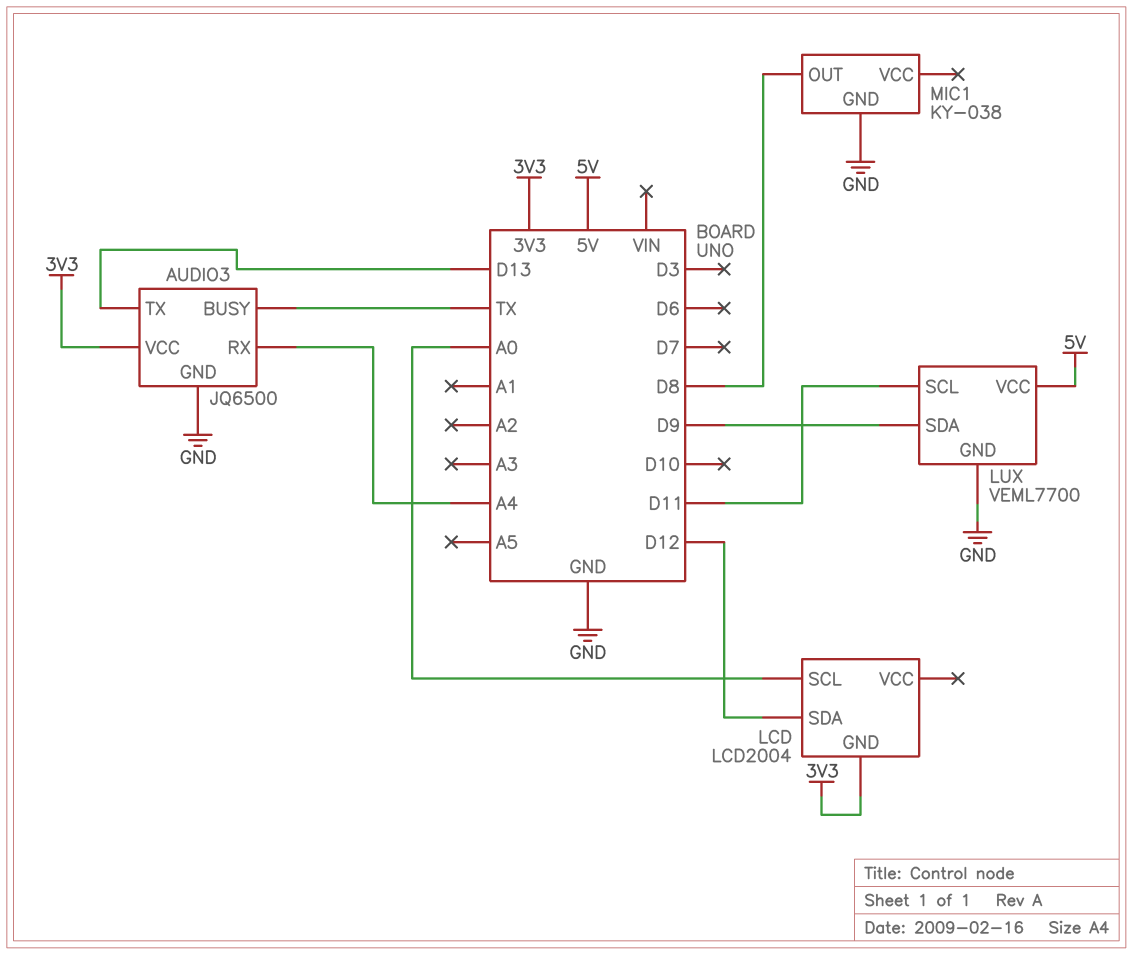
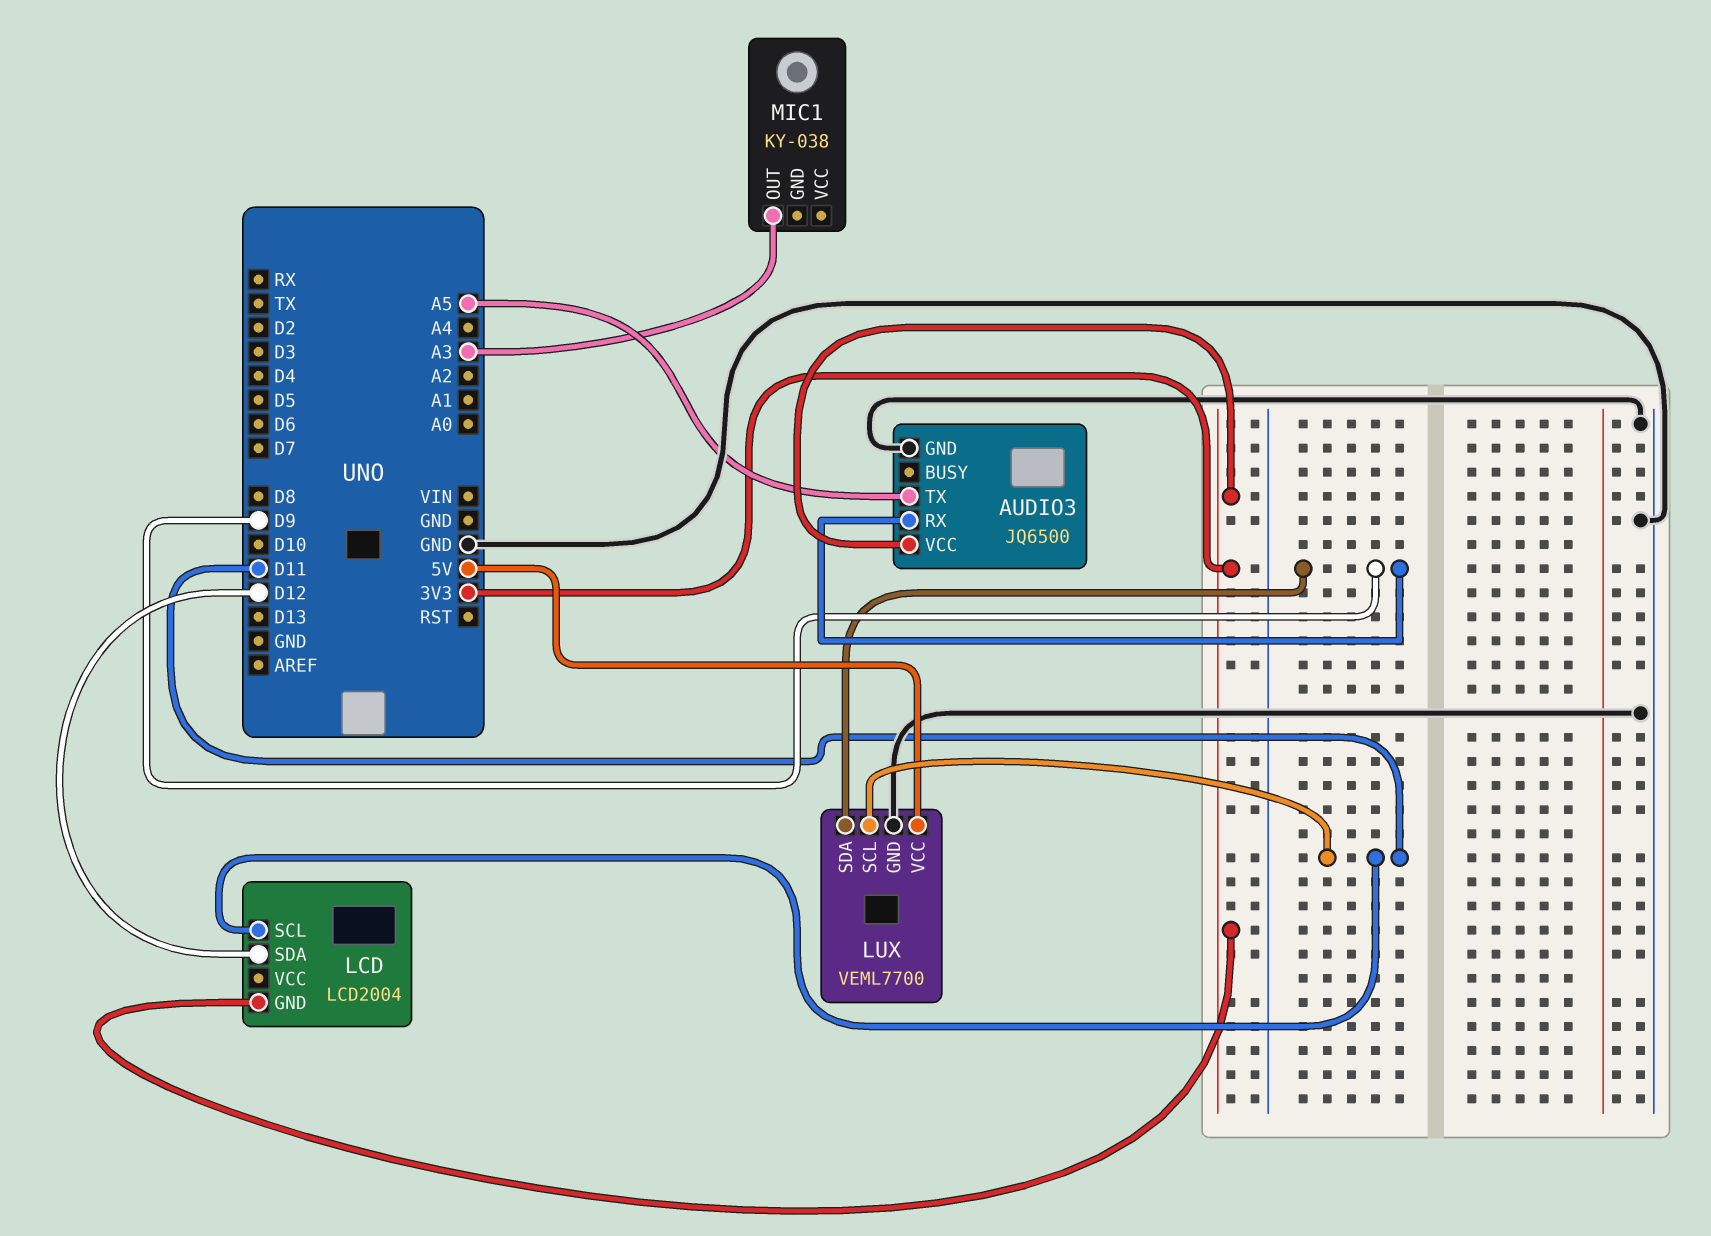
AUDIO3 pin BUSY: TX -> none
AUDIO3 pin RX: A4 -> D9
AUDIO3 pin TX: D13 -> A5
LCD pin SCL: A0 -> D11
MIC1 pin GND: GND -> none
MIC1 pin OUT: D8 -> A3

